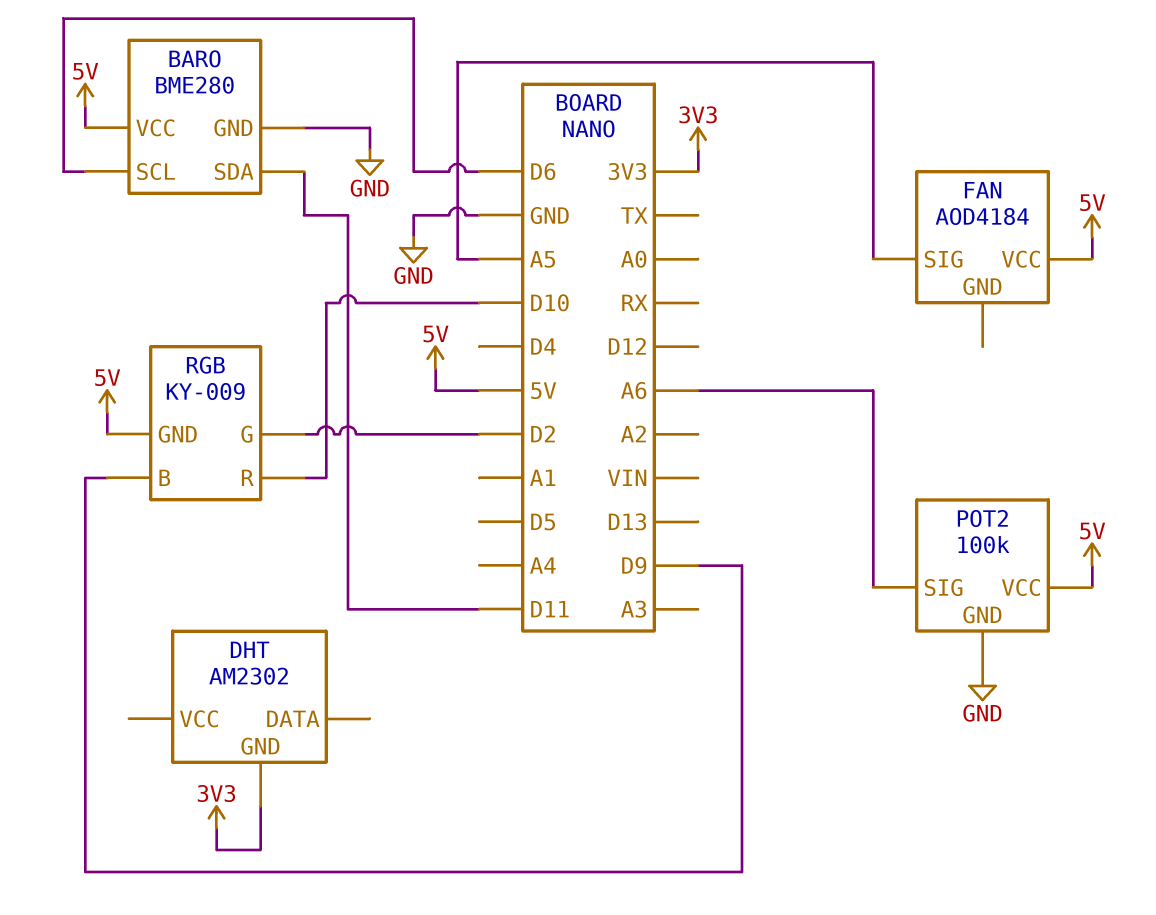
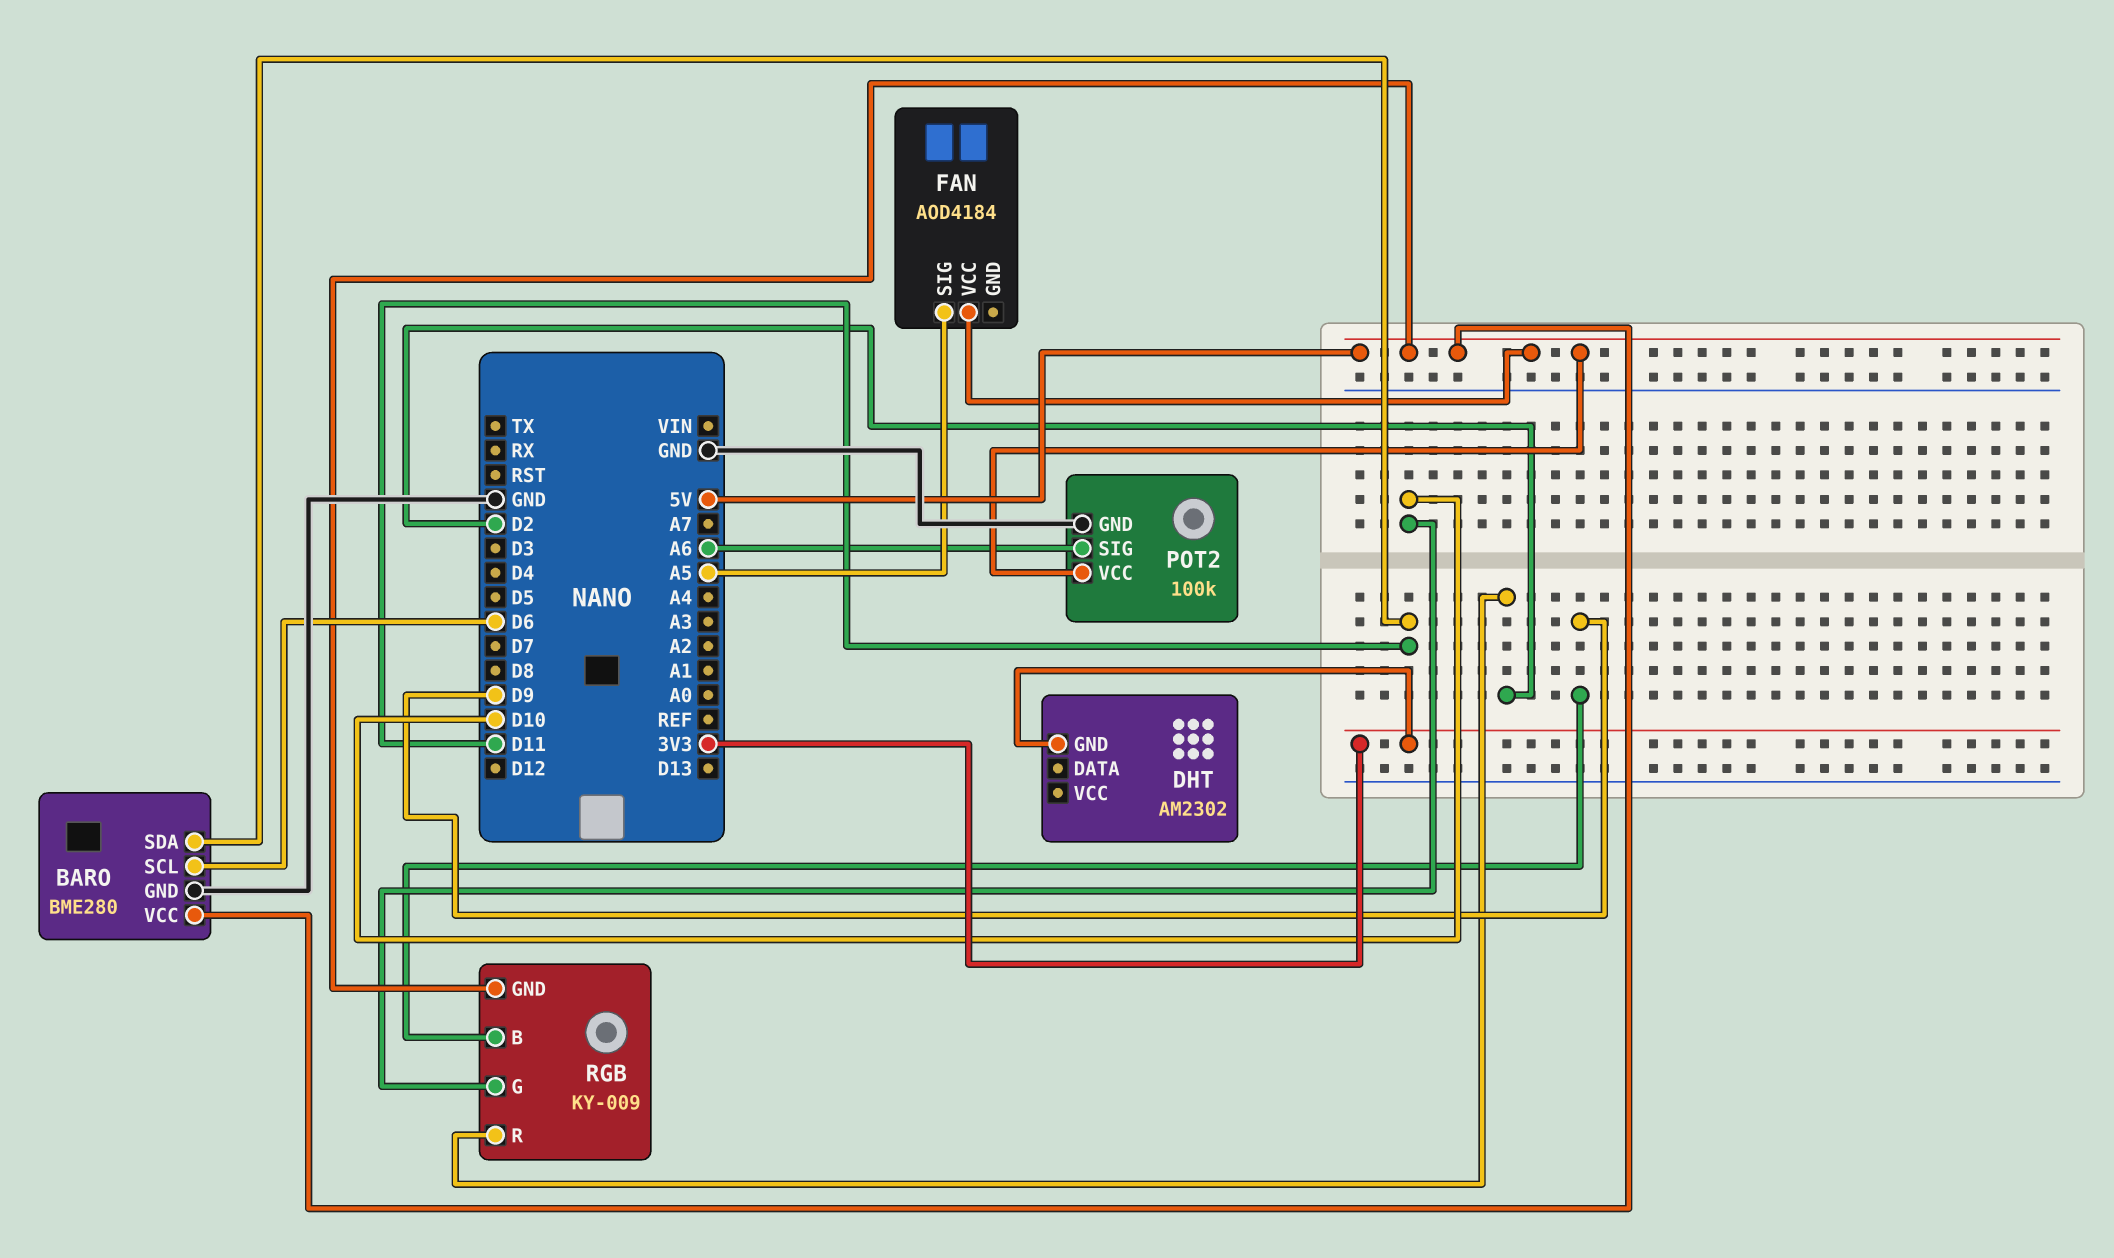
RGB pin G: D2 -> D10
RGB pin R: D10 -> D2

